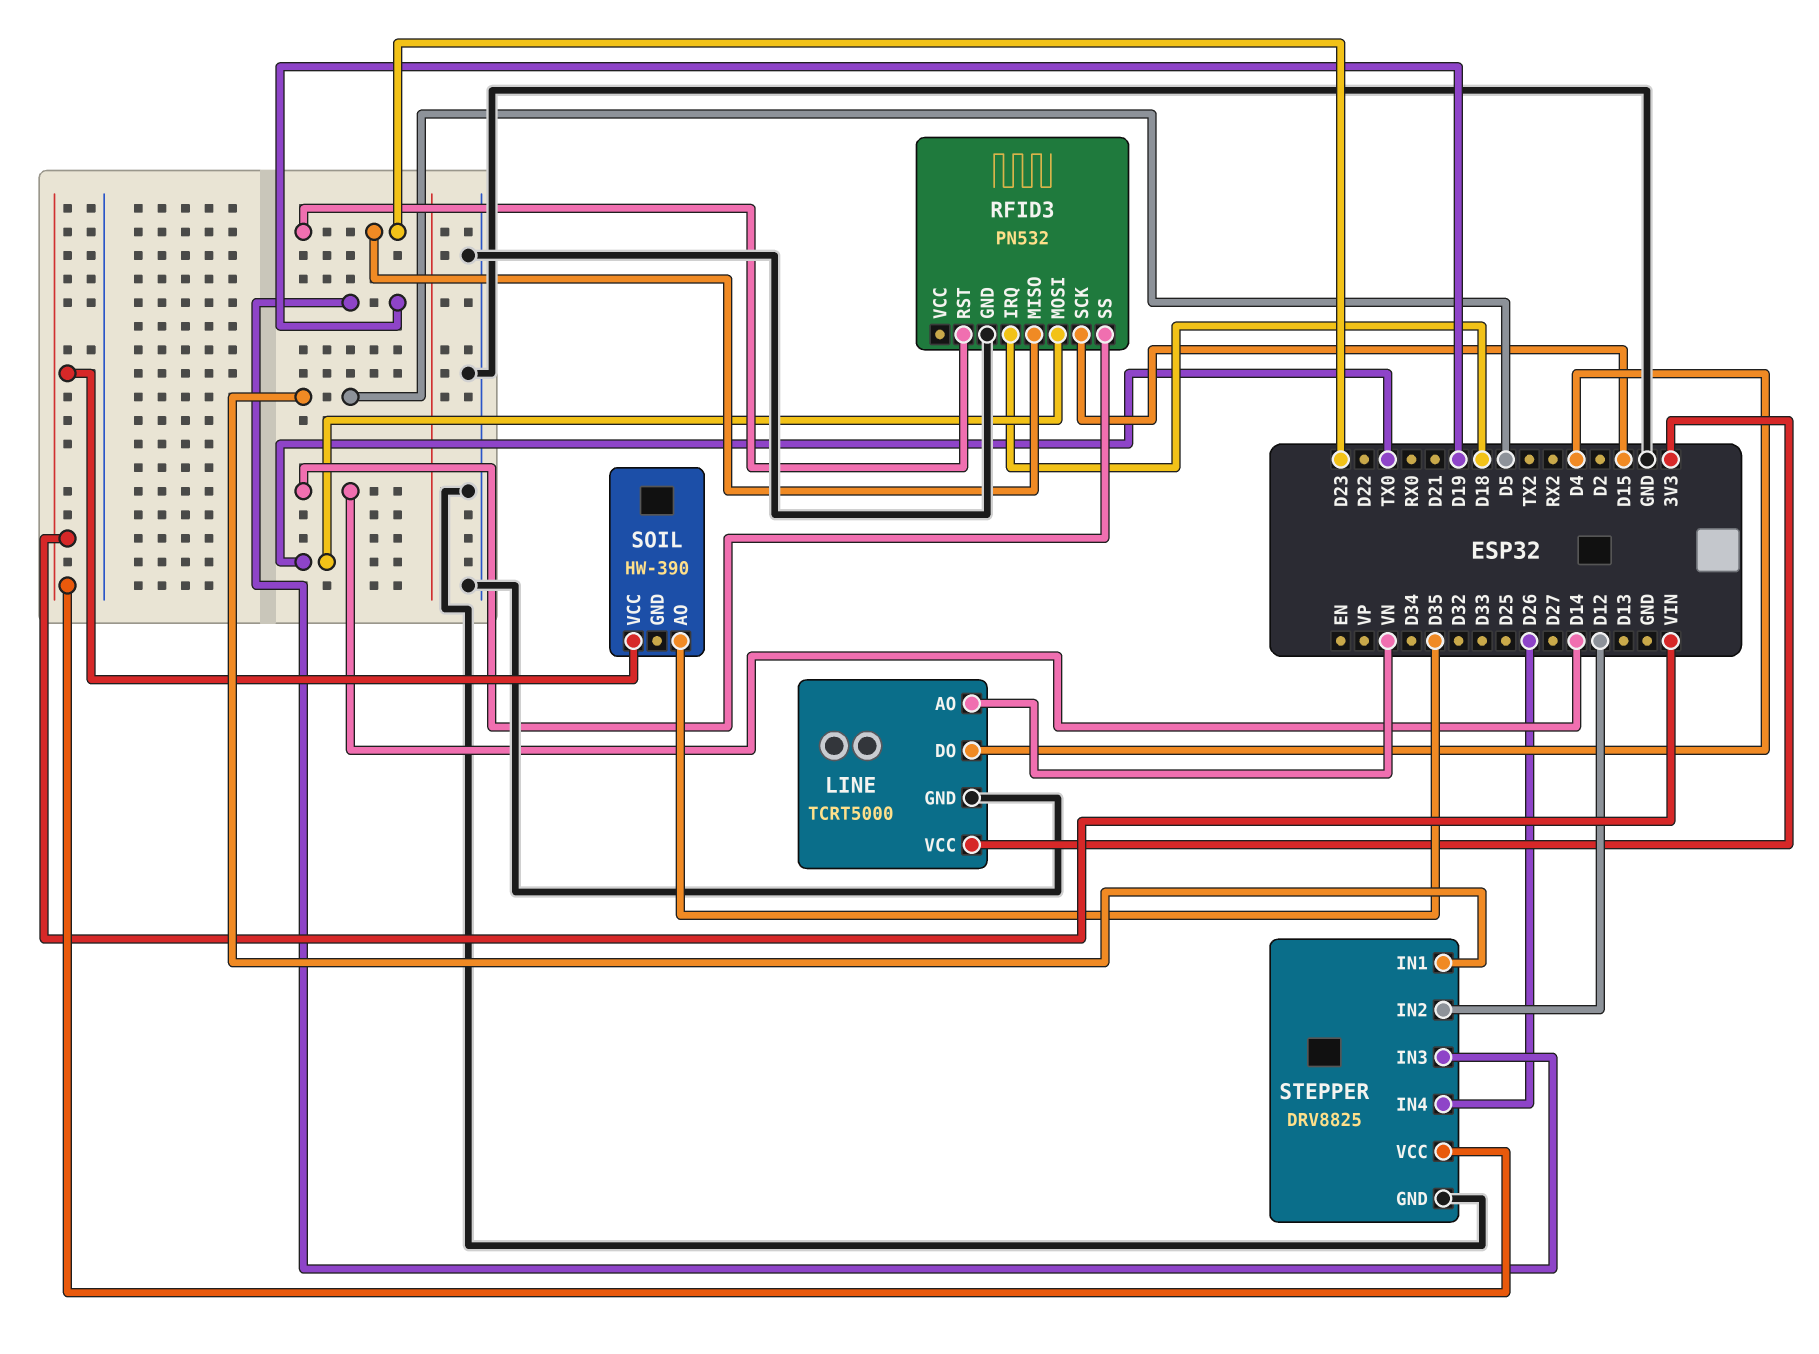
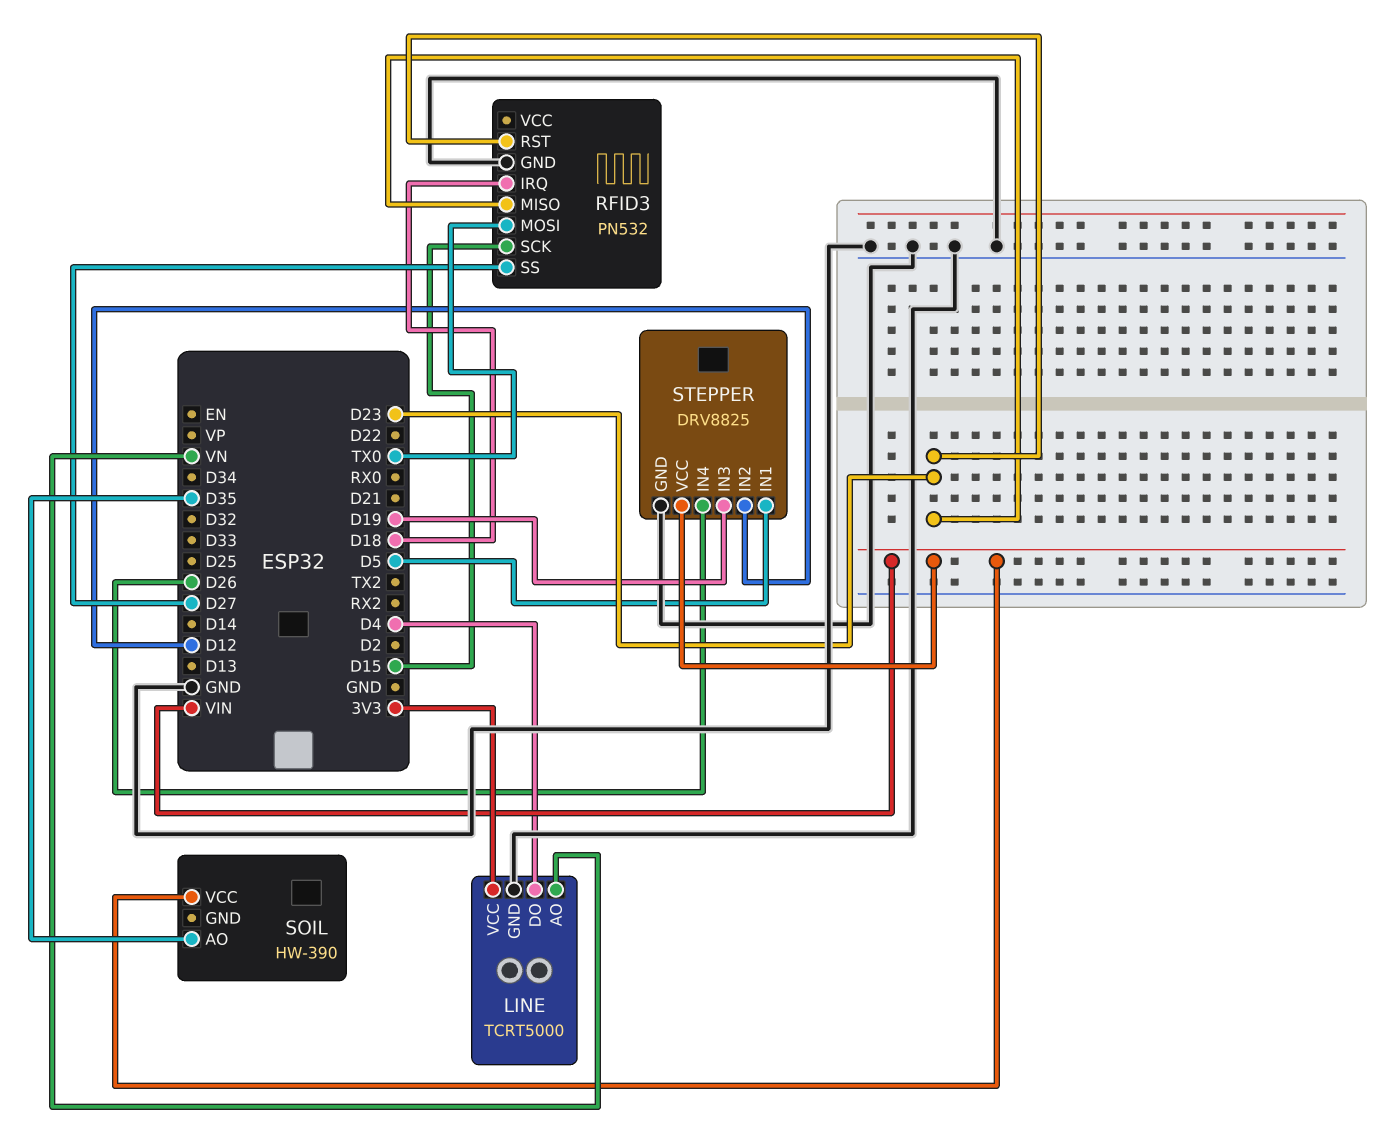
RFID3 pin SS: D14 -> D27

